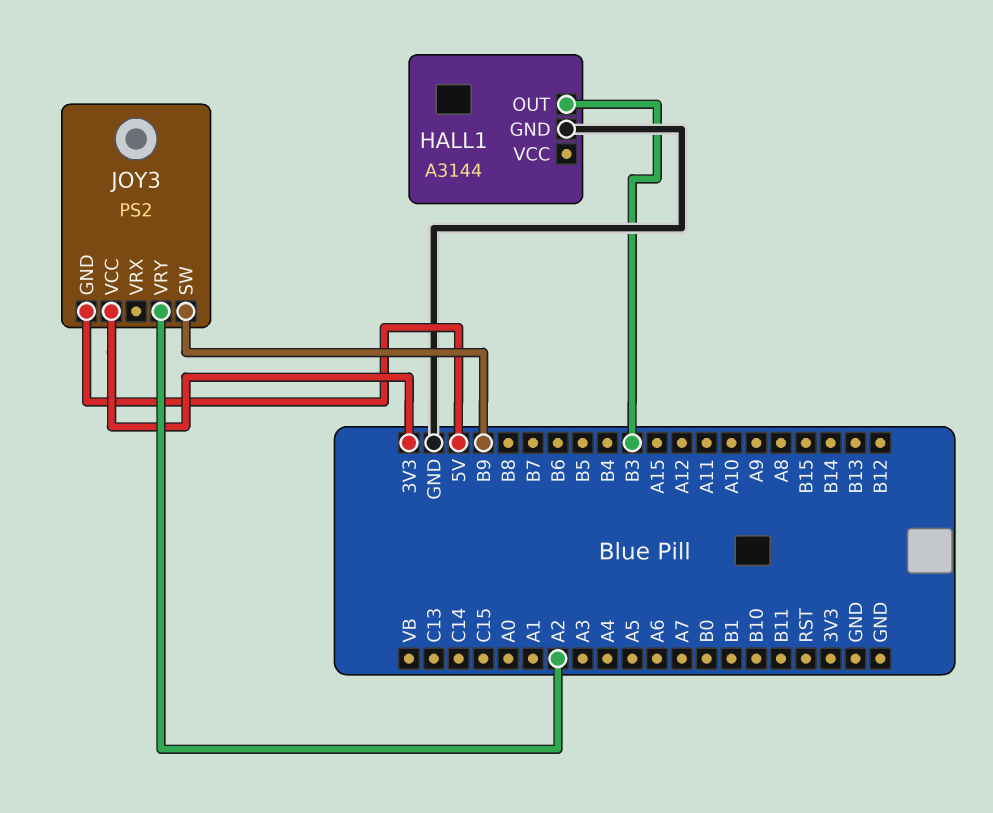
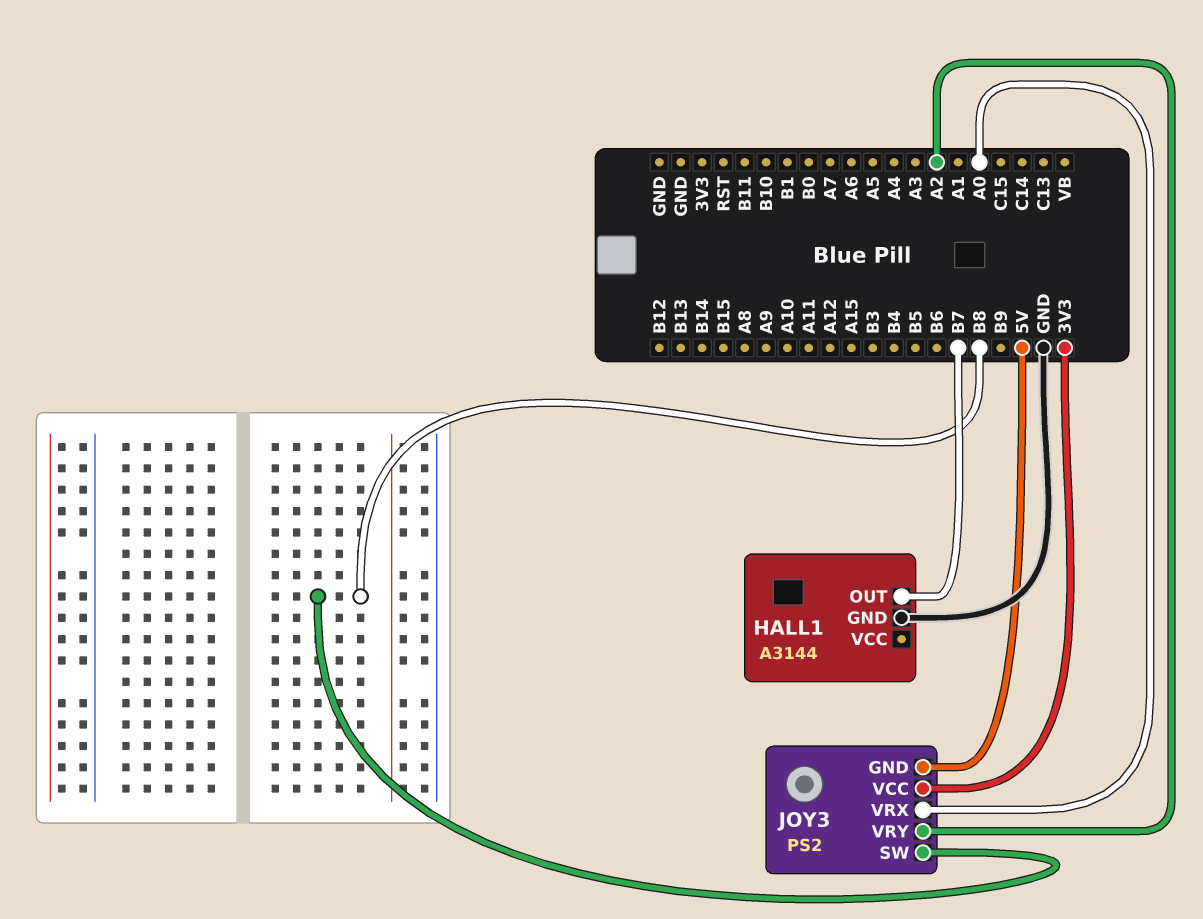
HALL1 pin OUT: B3 -> B7
JOY3 pin SW: B9 -> B8
JOY3 pin VRX: none -> A0

